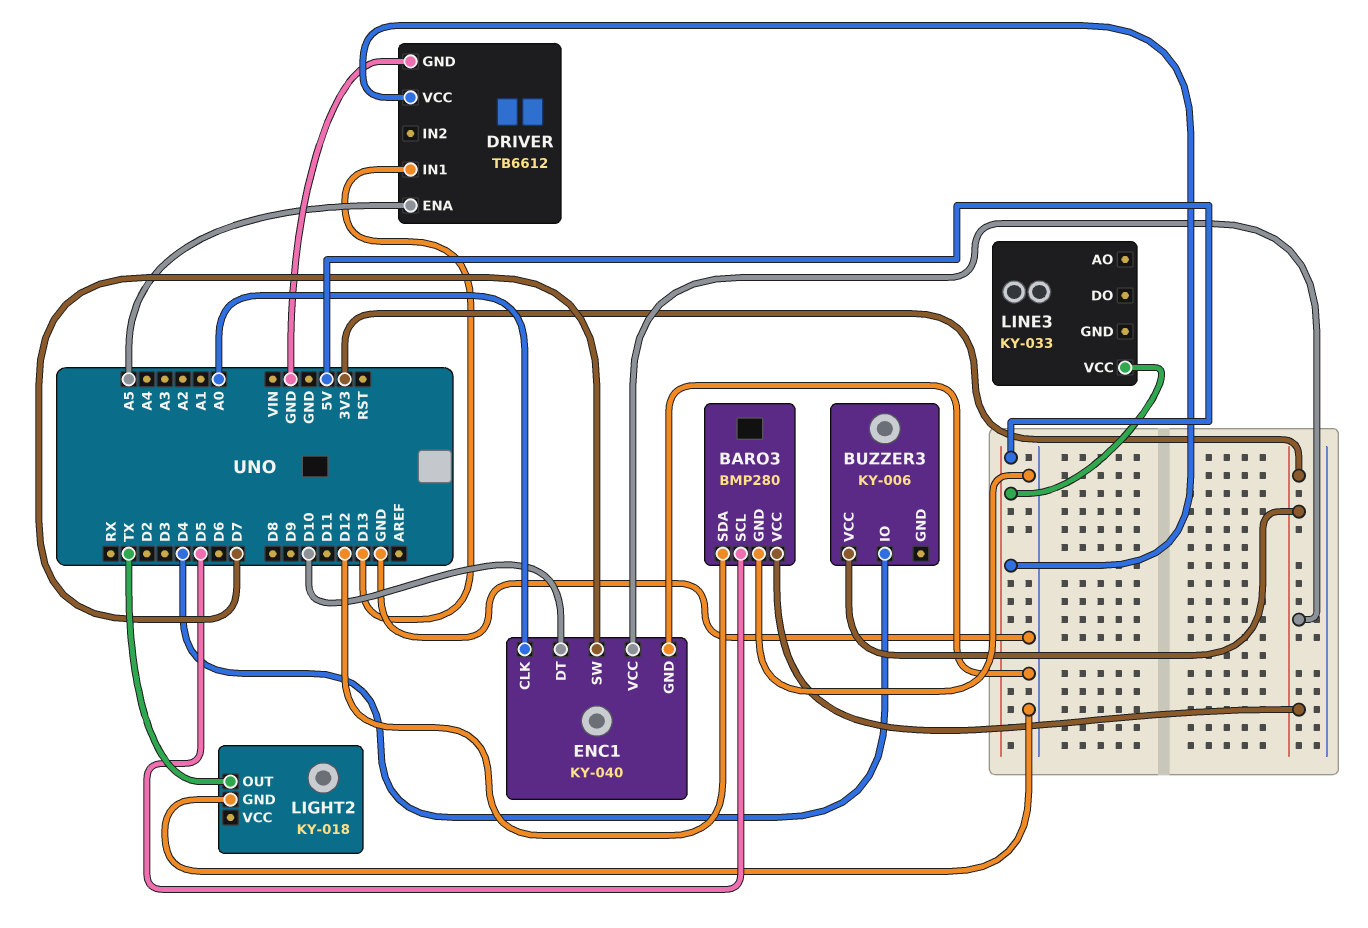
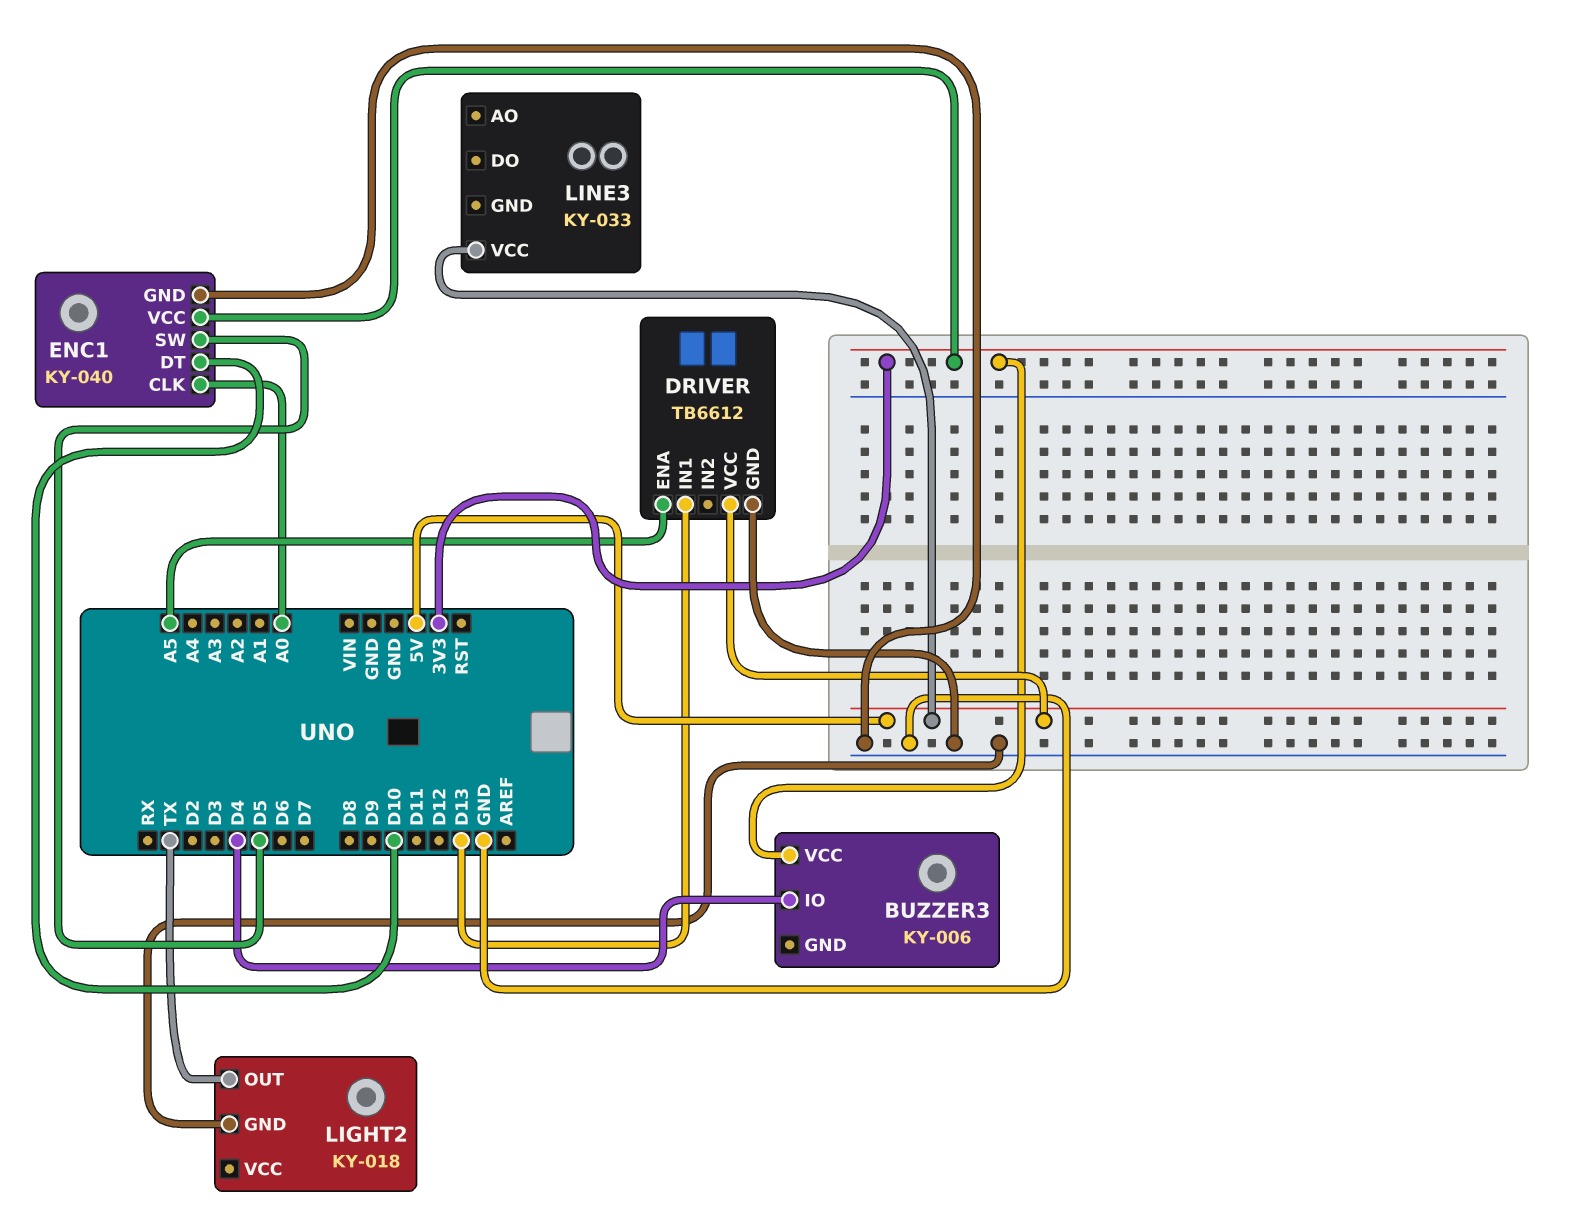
BARO3: BMP280 -> none
BARO3 pin GND: GND -> none
BARO3 pin SCL: D5 -> none
BARO3 pin SDA: D12 -> none
BARO3 pin VCC: 3V3 -> none
ENC1 pin SW: D7 -> D5

